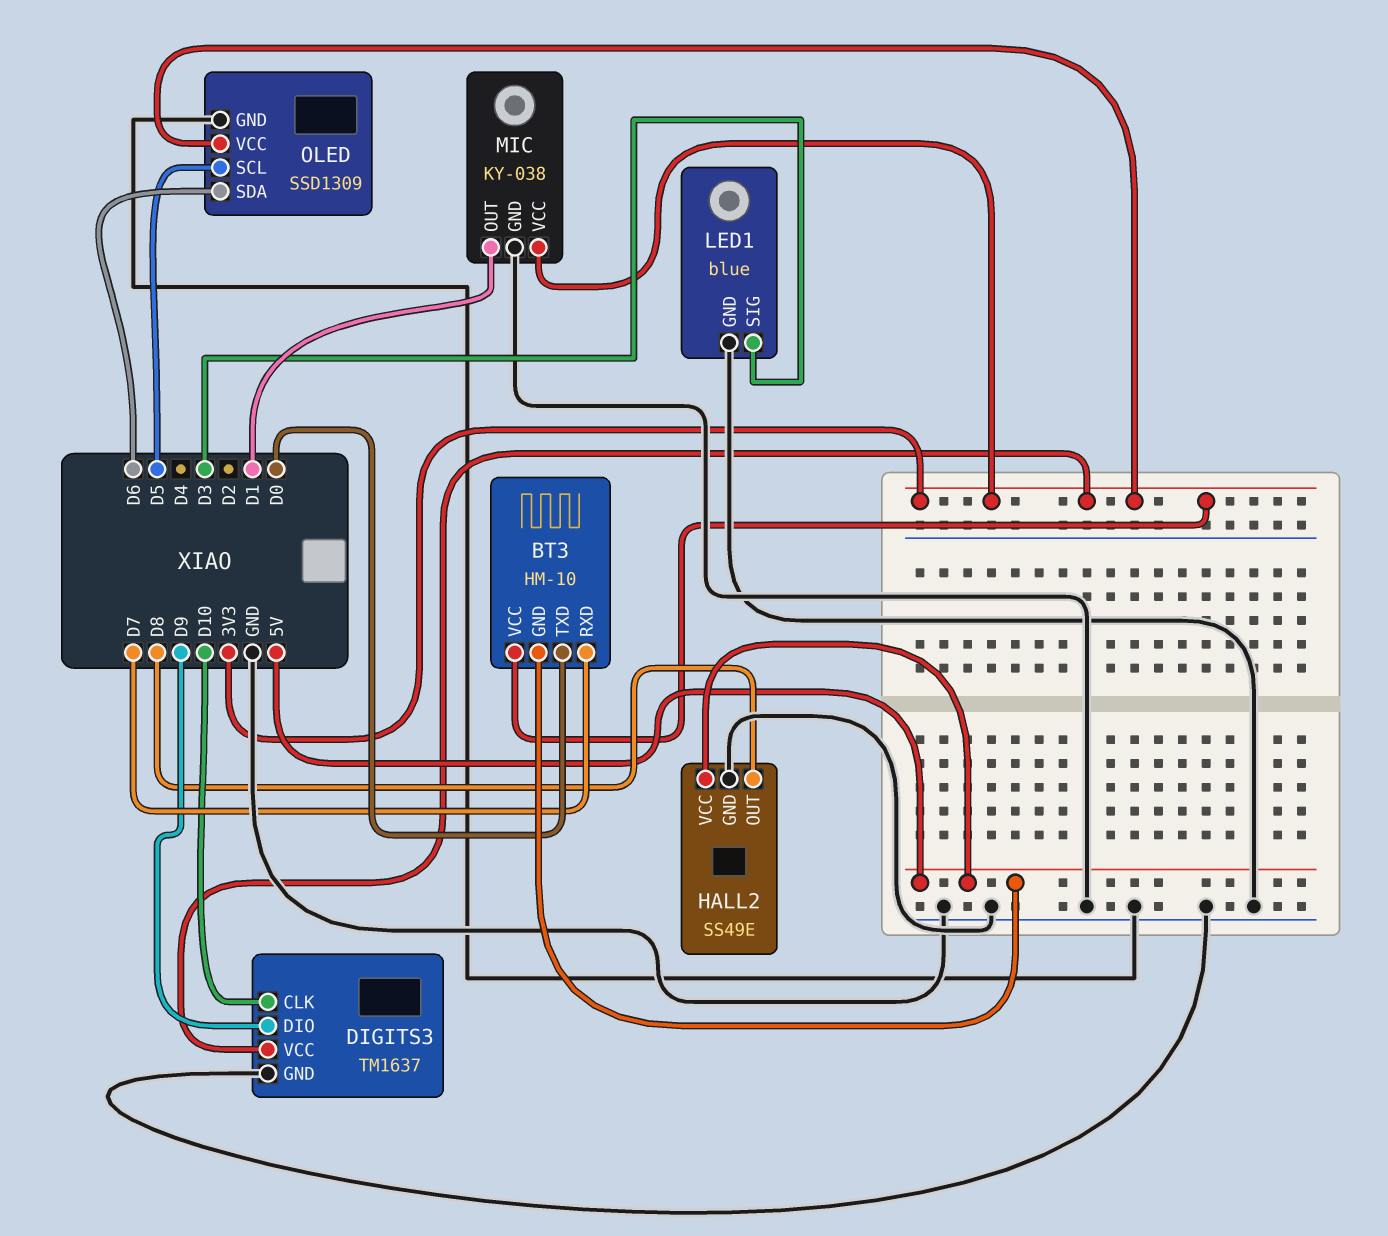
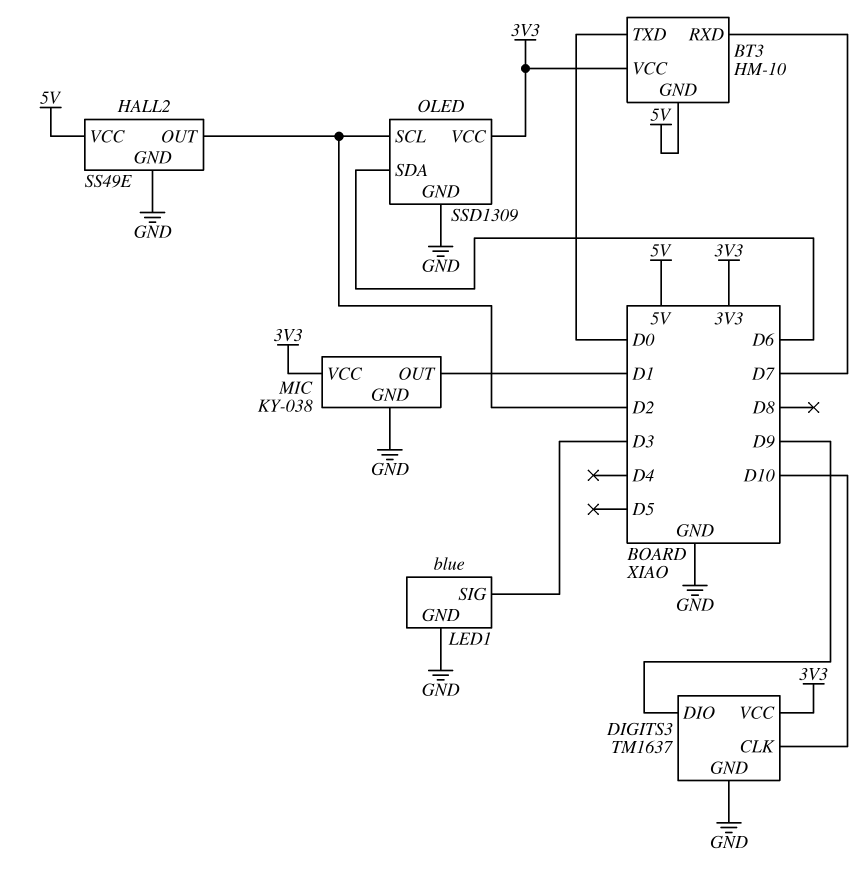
HALL2 pin OUT: D8 -> D2
OLED pin SCL: D5 -> D2

